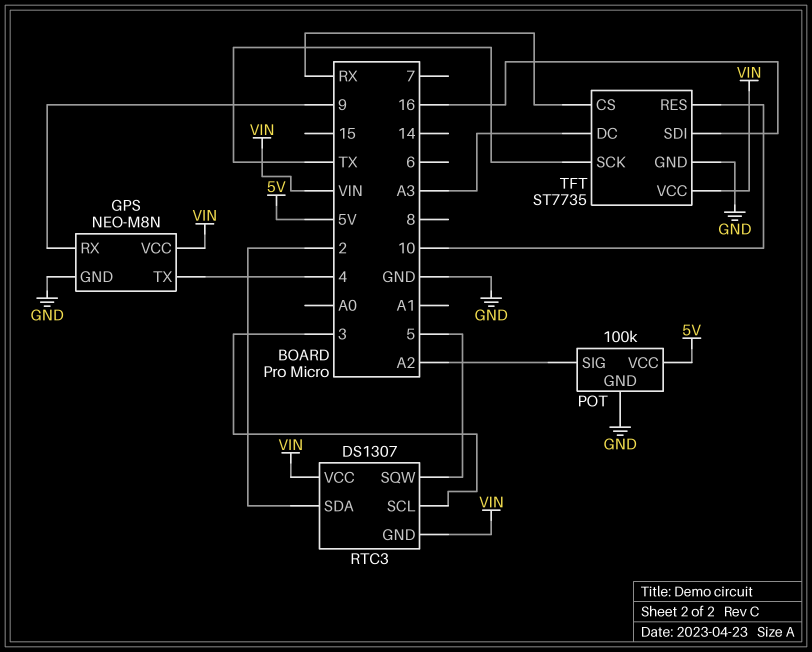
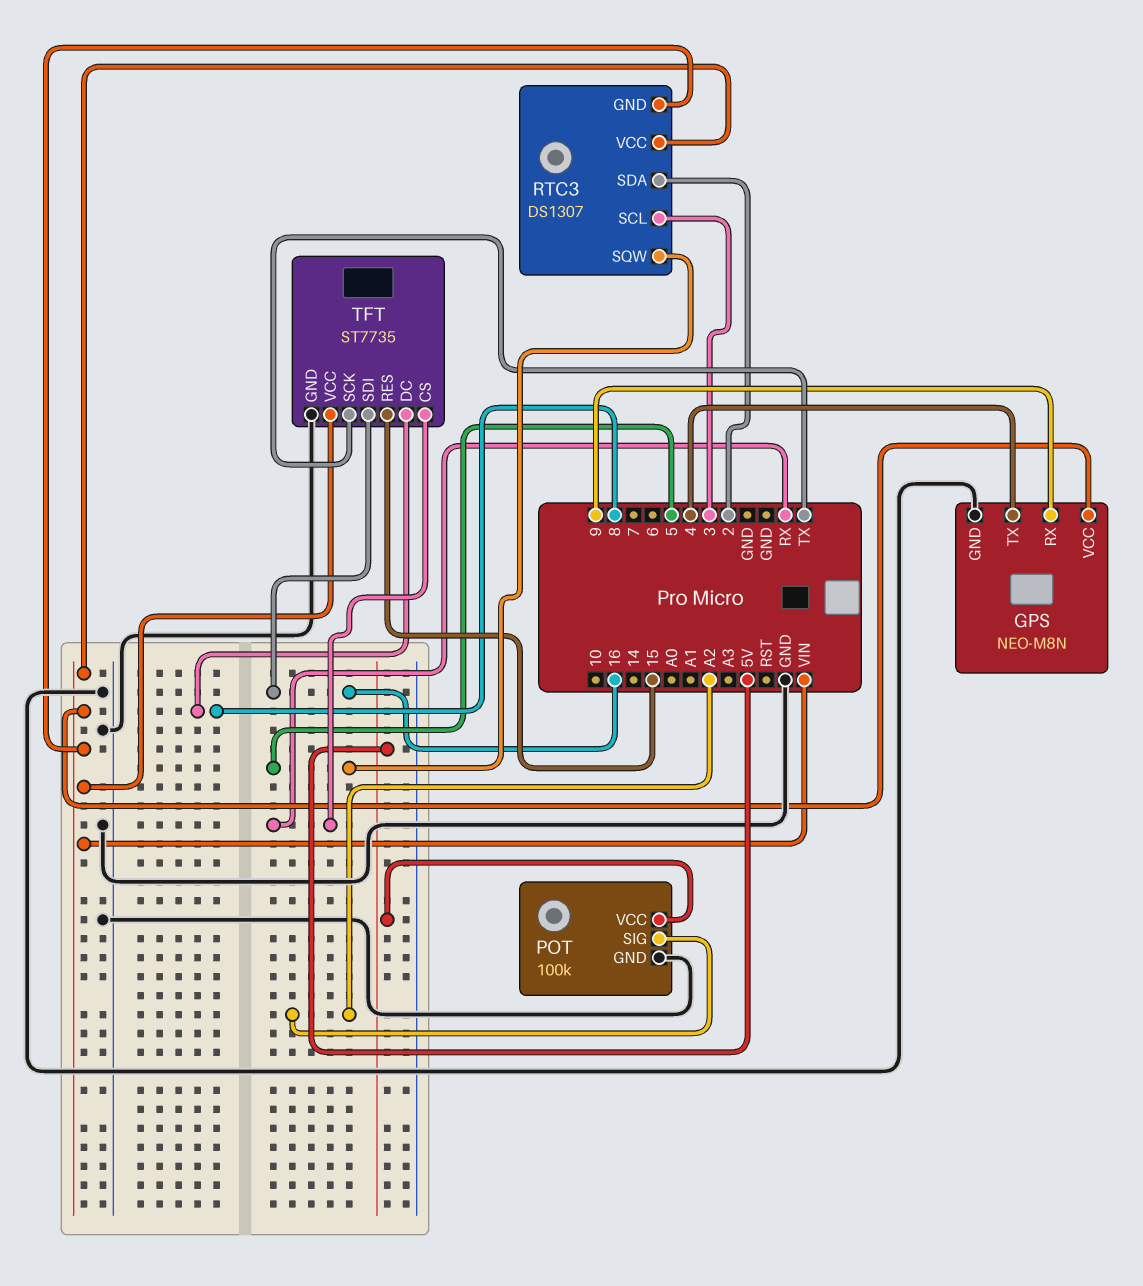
TFT pin DC: A3 -> 8
TFT pin RES: 10 -> 15

